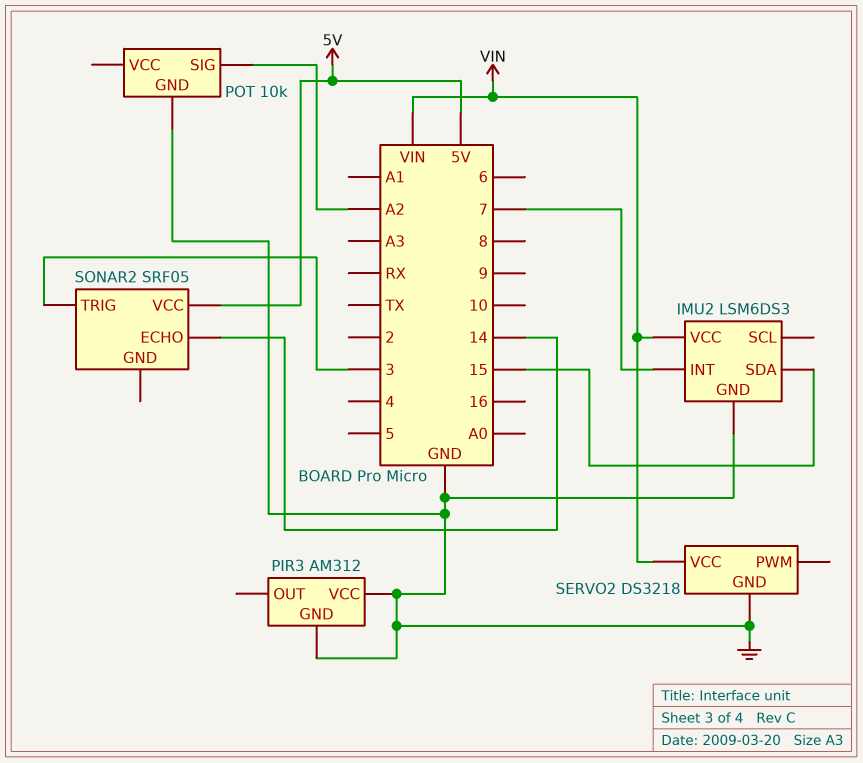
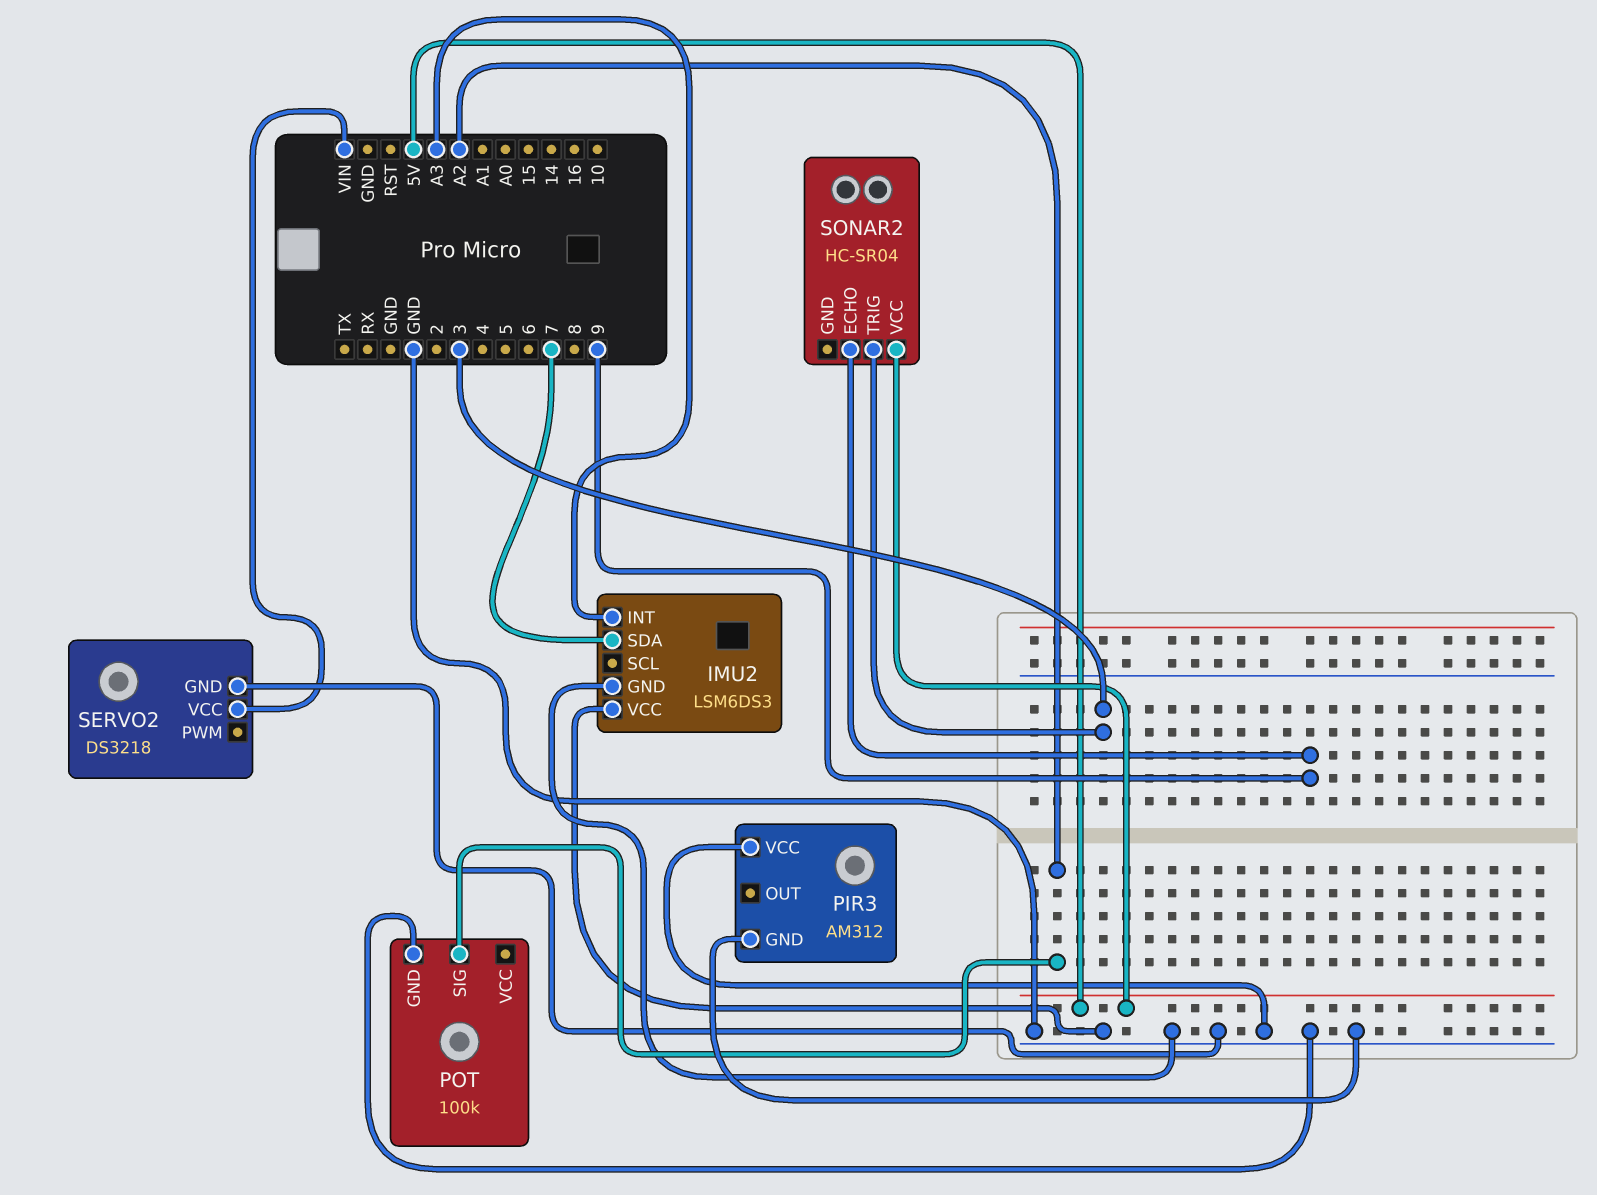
IMU2 pin INT: 7 -> A3
IMU2 pin SDA: 15 -> 7
IMU2 pin VCC: VIN -> GND
POT: 10k -> 100k
SONAR2: SRF05 -> HC-SR04
SONAR2 pin ECHO: 14 -> 9

